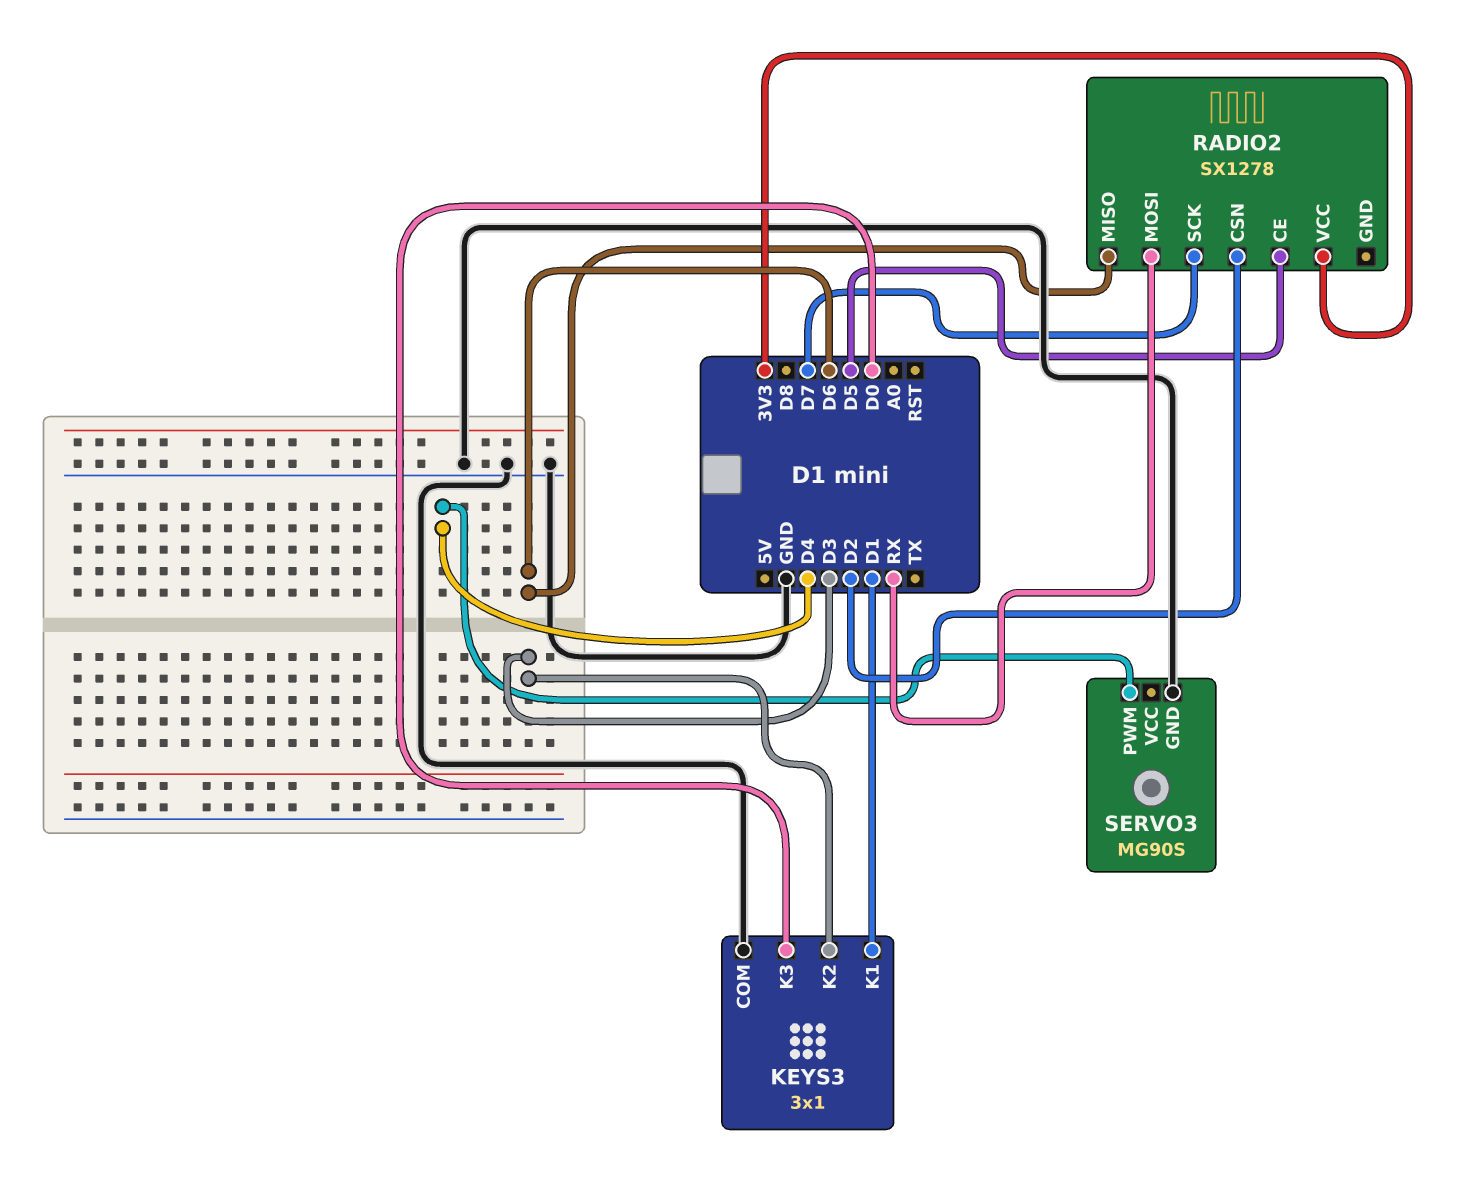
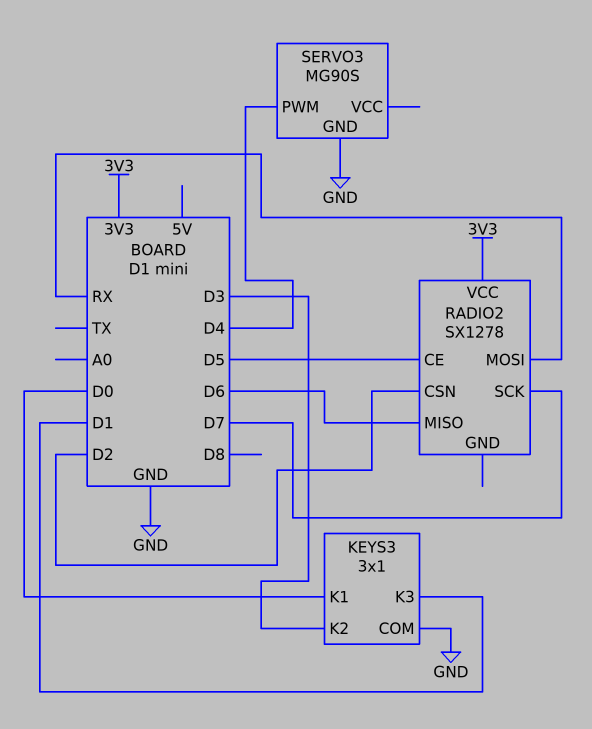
KEYS3 pin K1: D1 -> D0
KEYS3 pin K3: D0 -> D1

